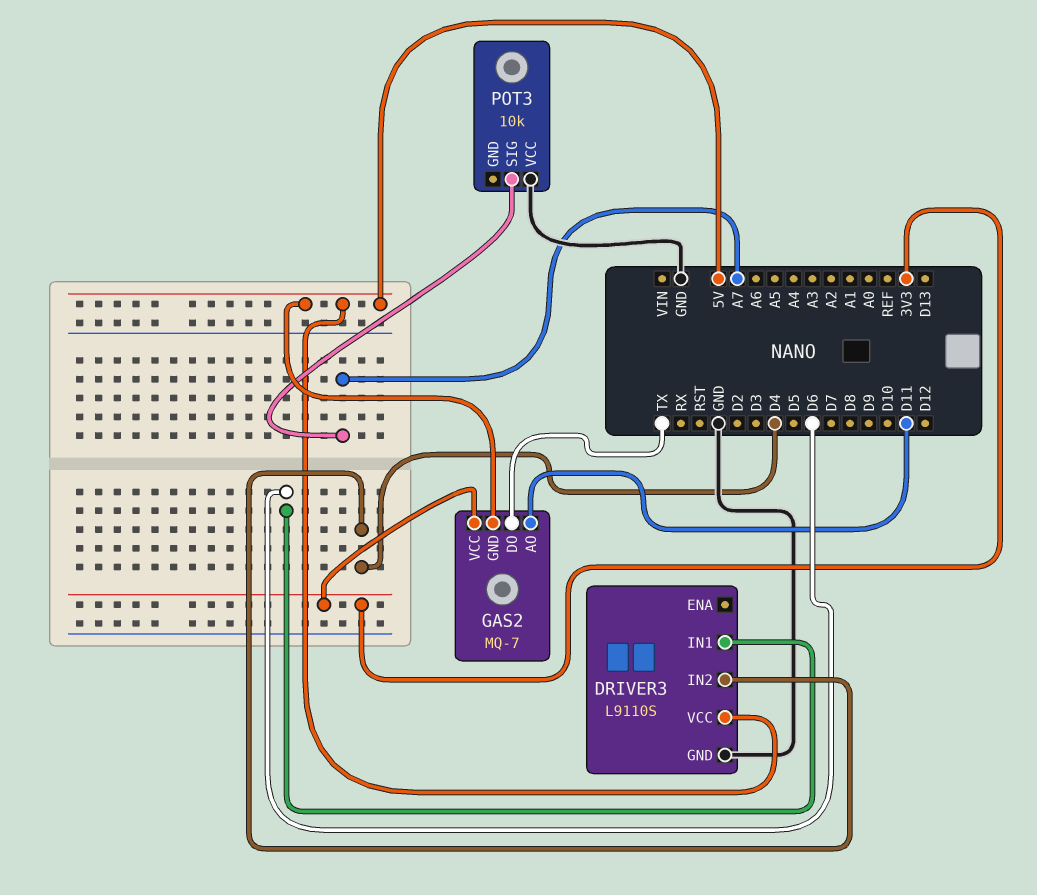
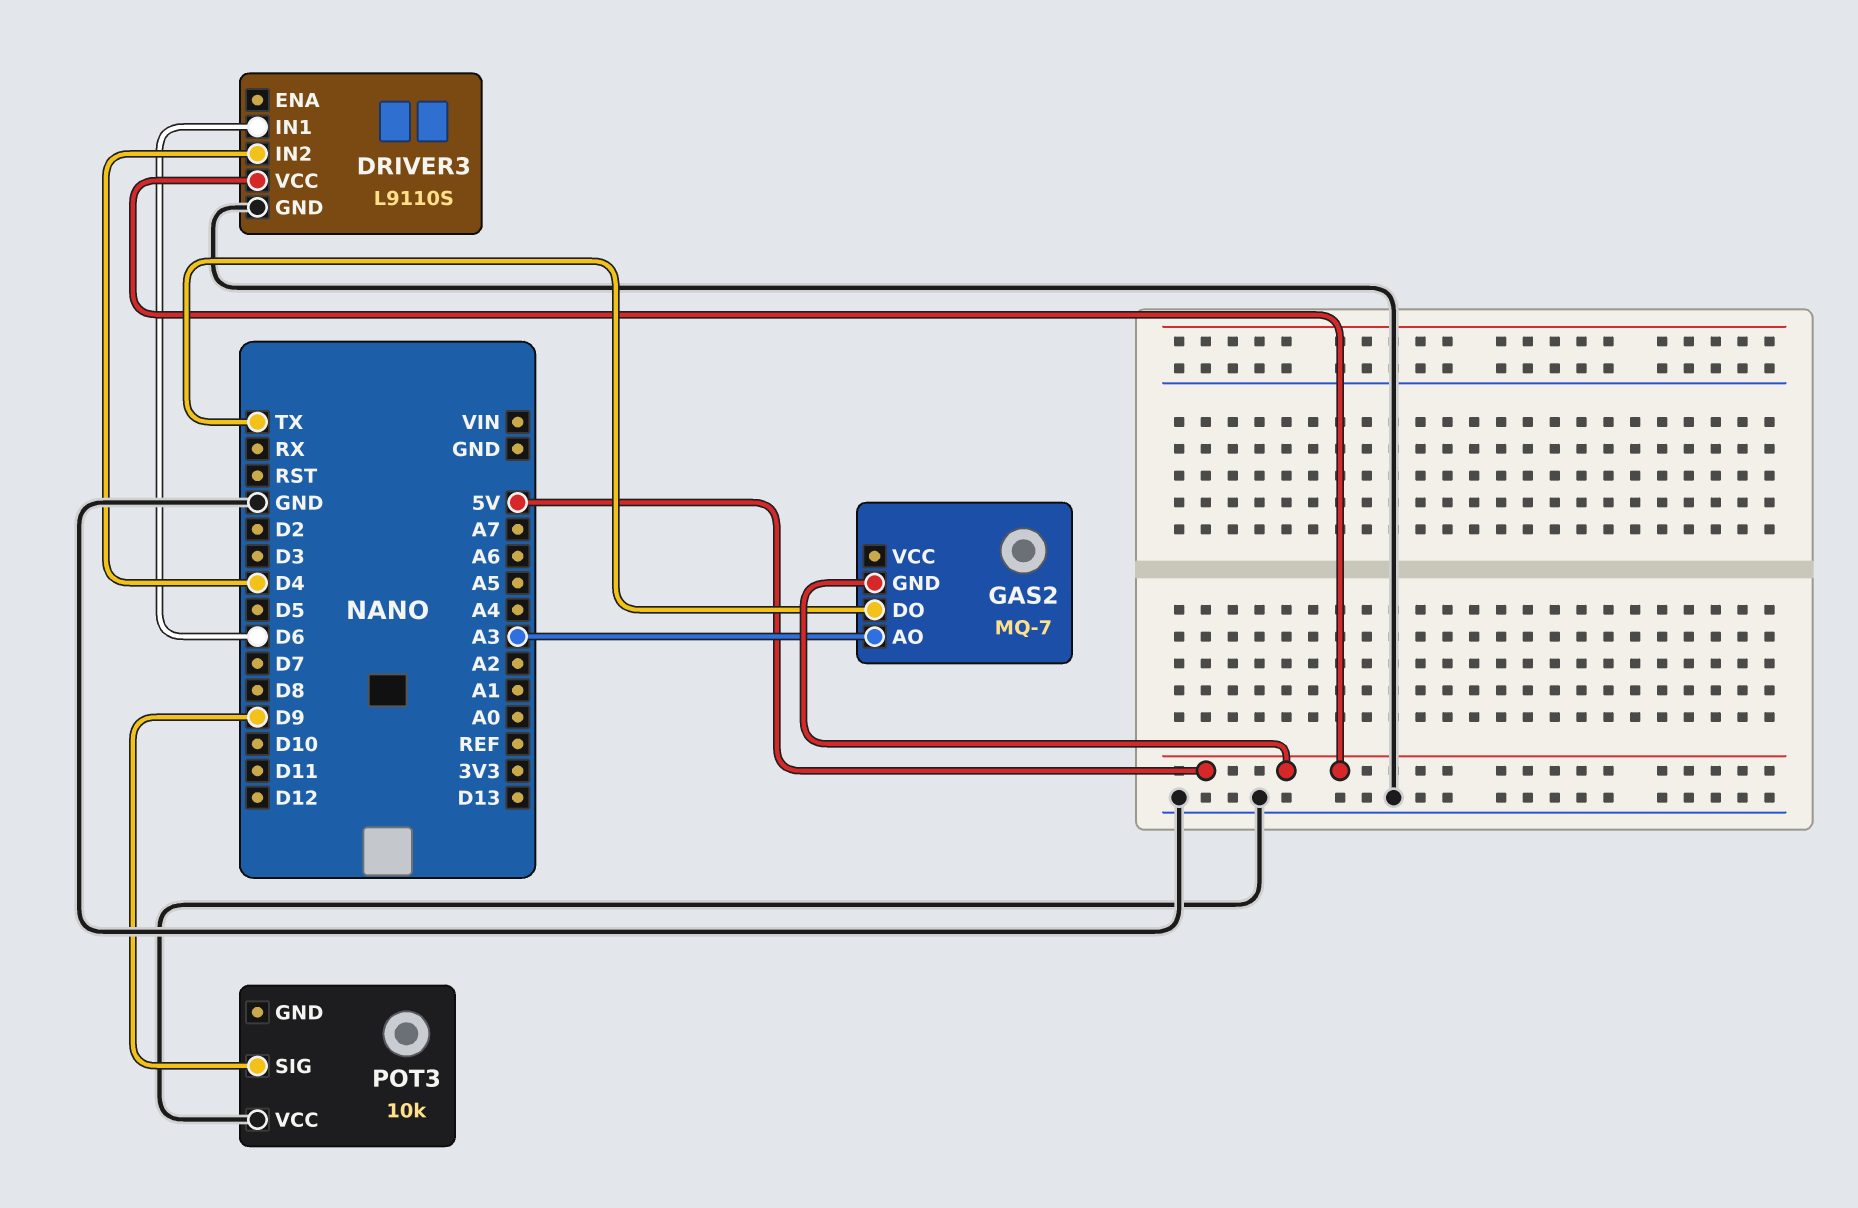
GAS2 pin AO: D11 -> A3
GAS2 pin VCC: 3V3 -> none
POT3 pin SIG: A7 -> D9

